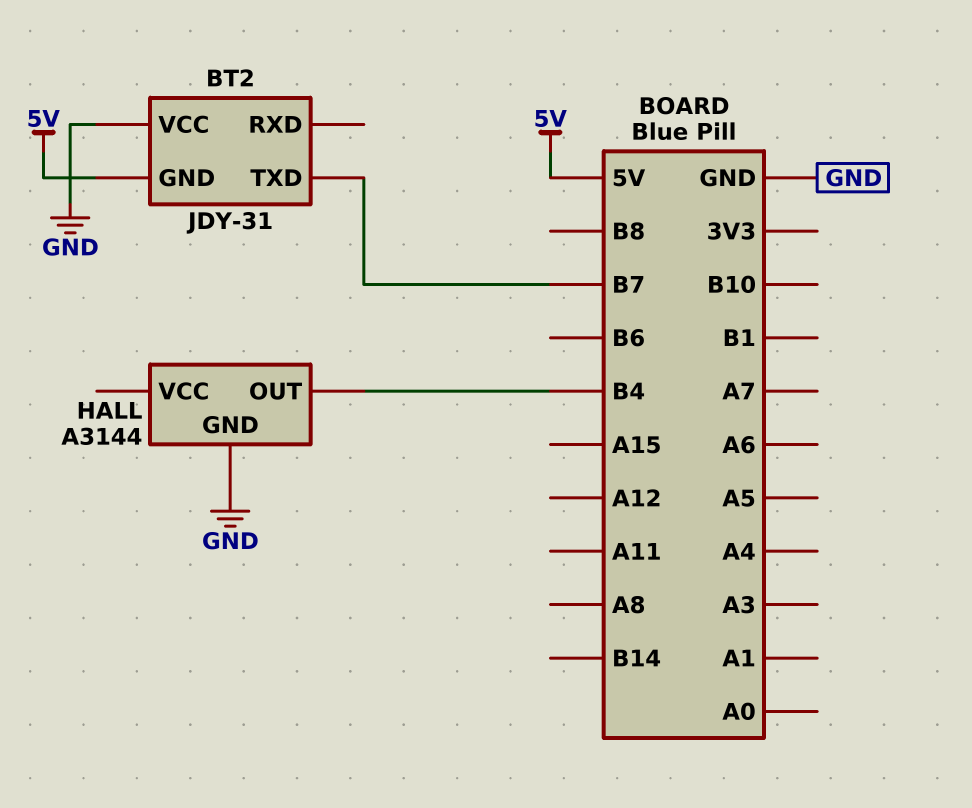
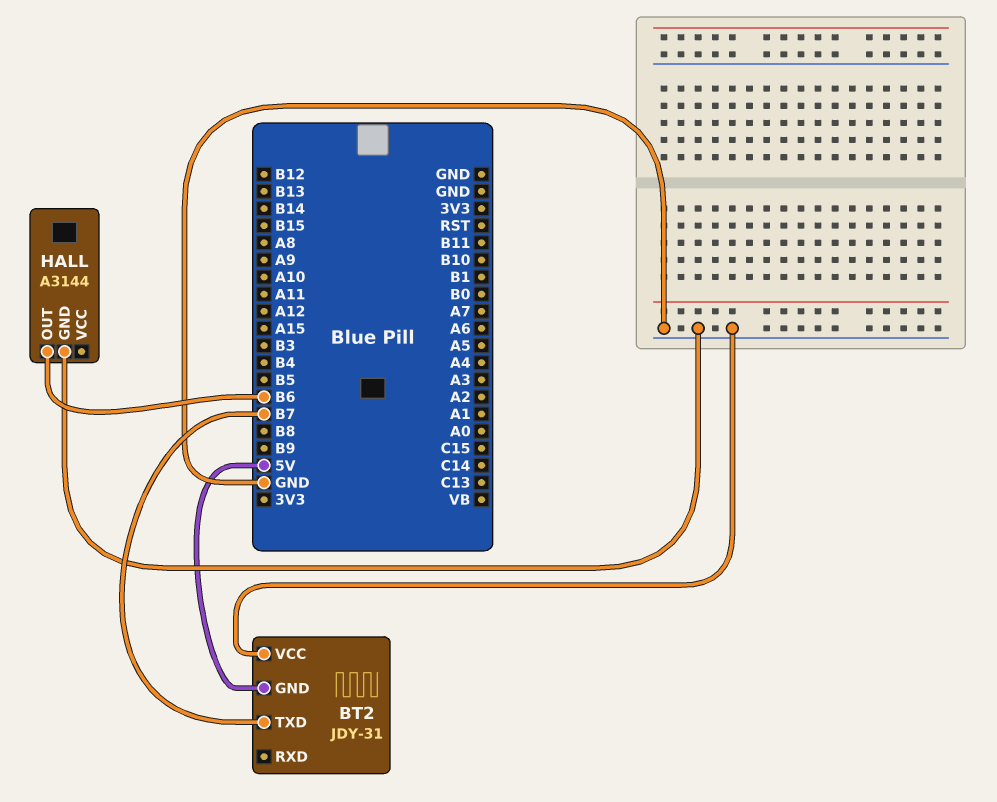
HALL pin OUT: B4 -> B6

